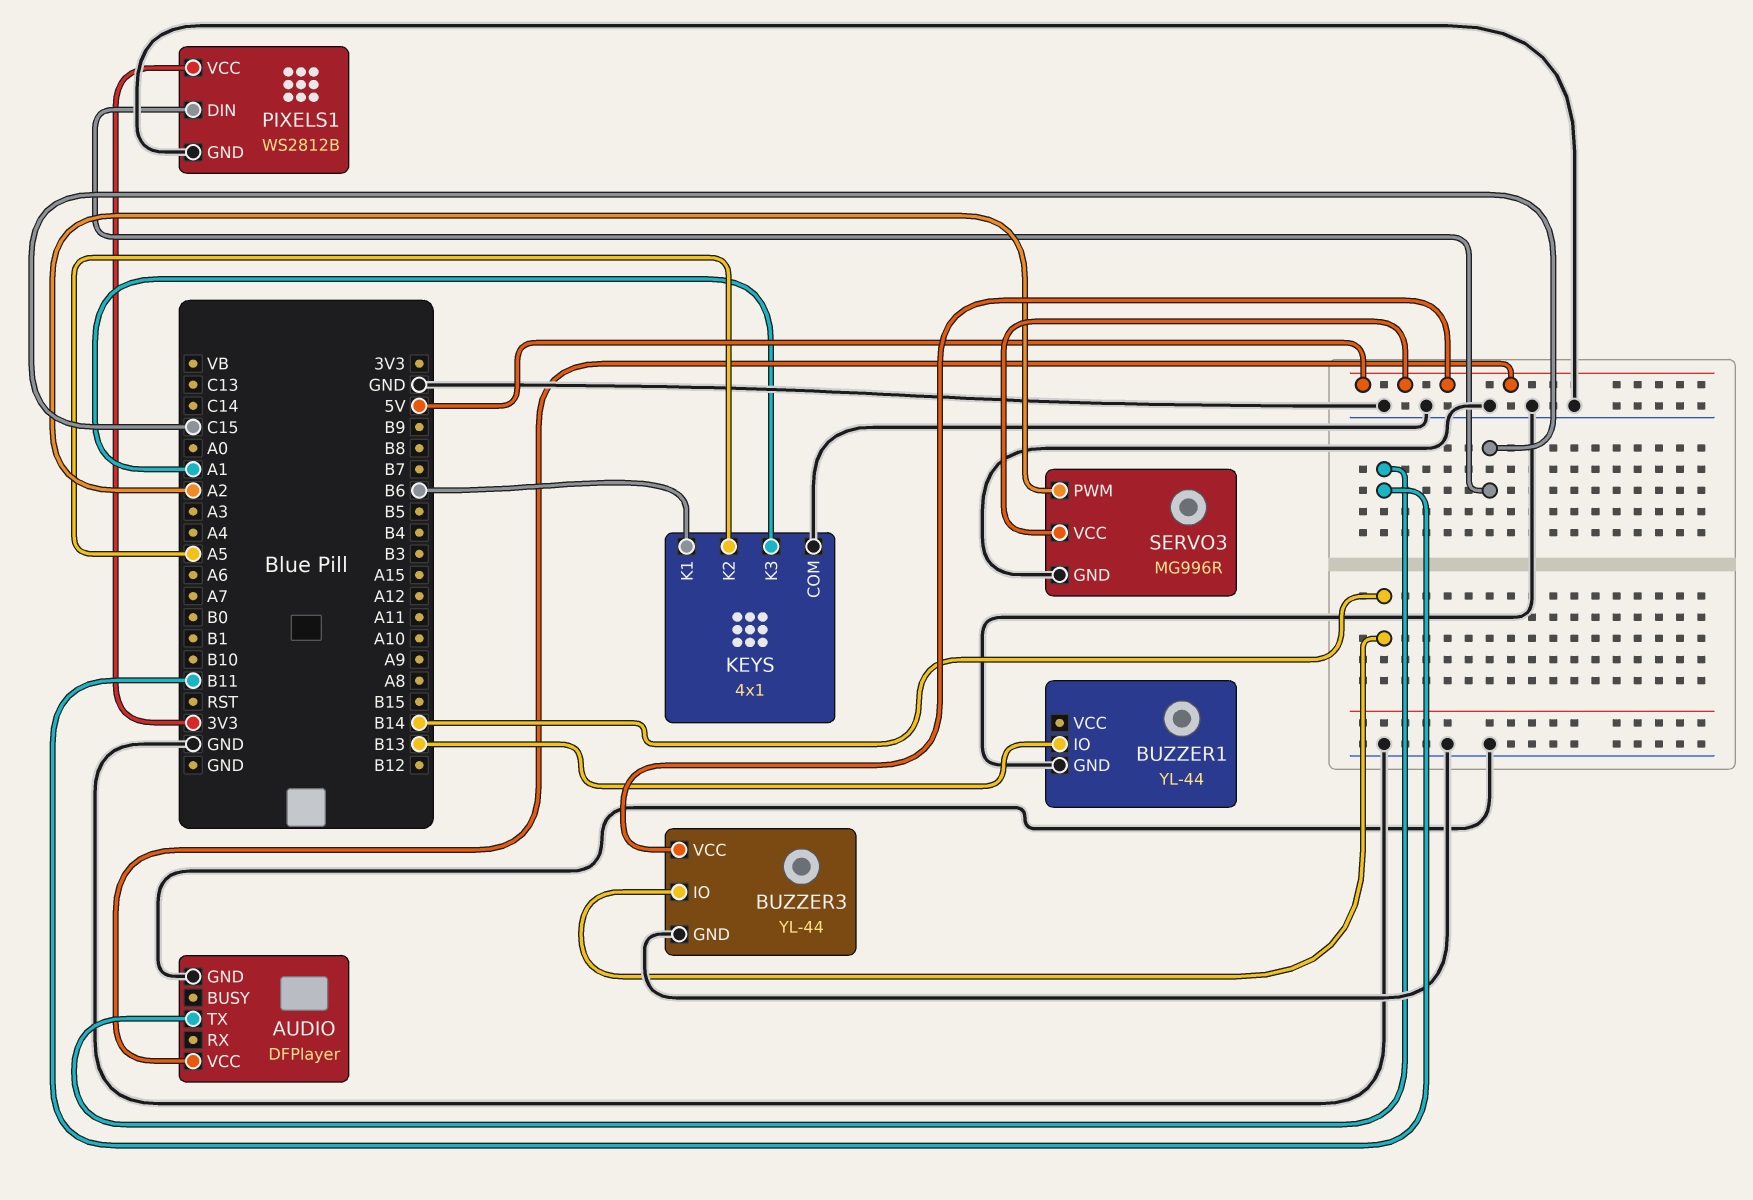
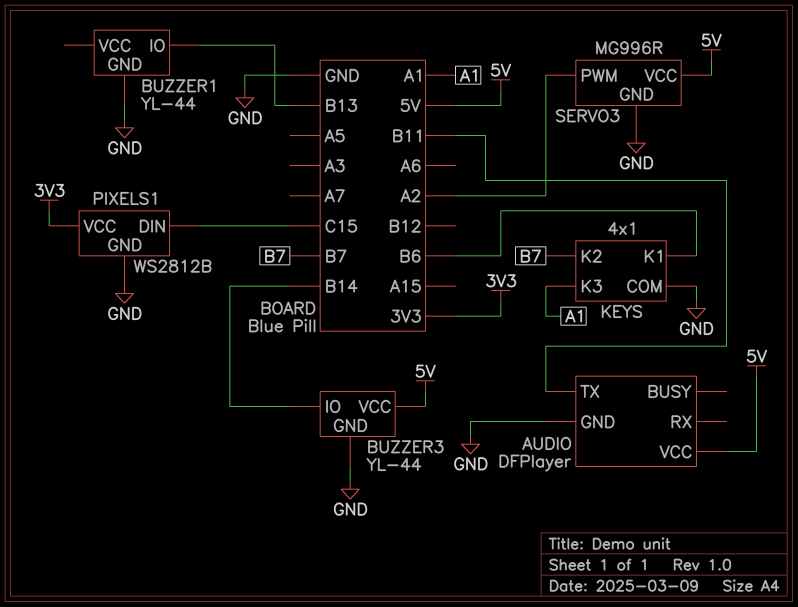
KEYS pin K2: A5 -> B7

